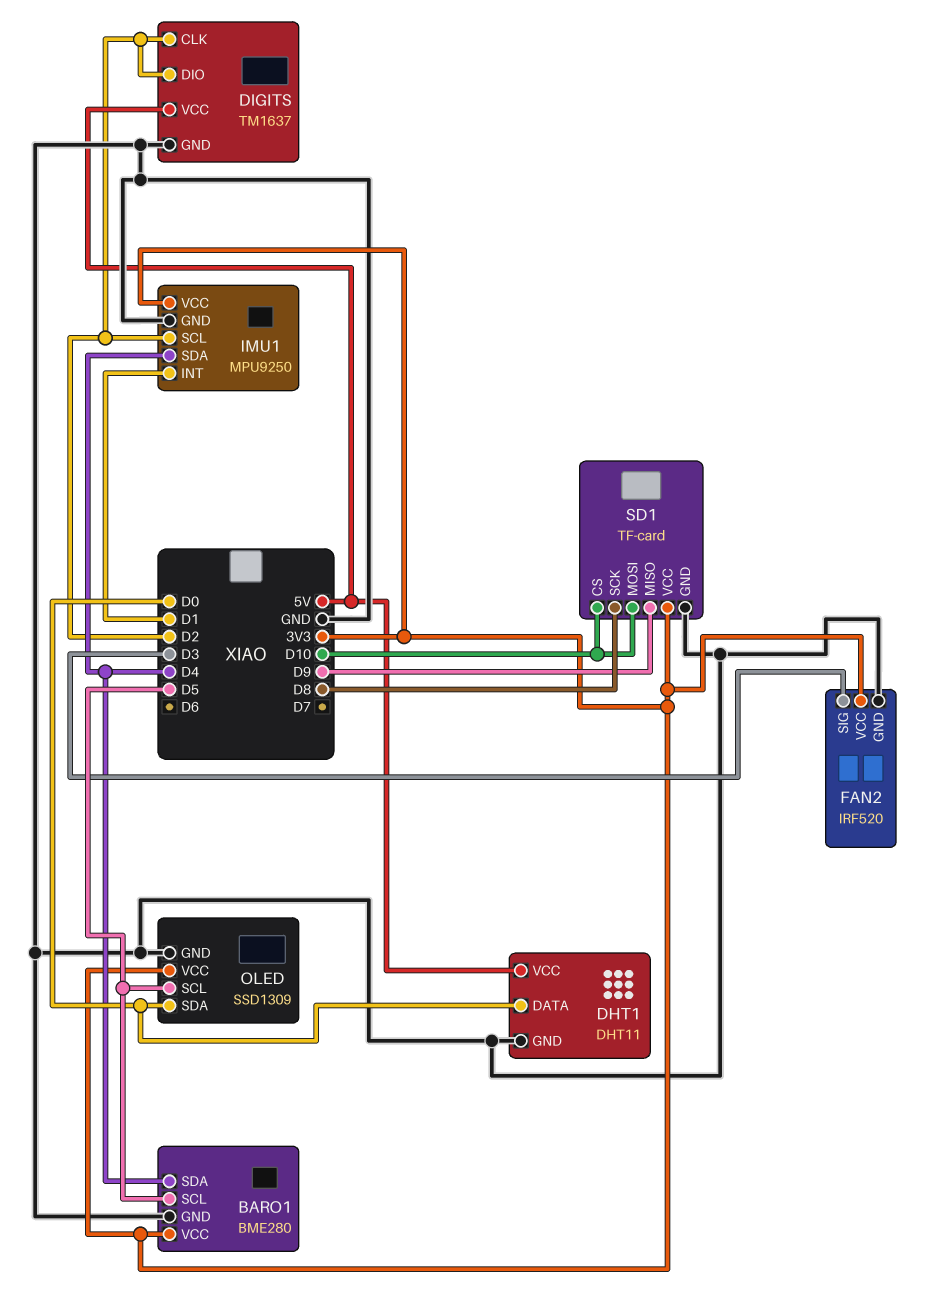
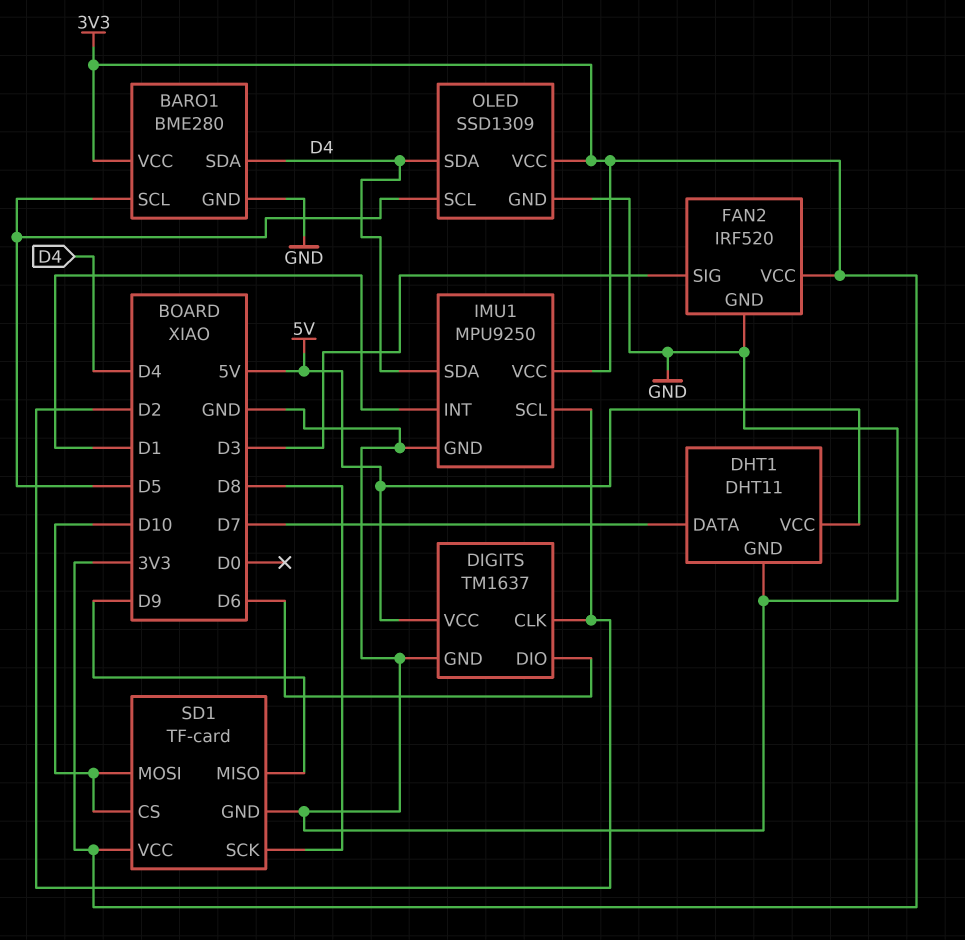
DHT1 pin DATA: D0 -> D7
DIGITS pin DIO: D2 -> D6
OLED pin SDA: D0 -> D4

